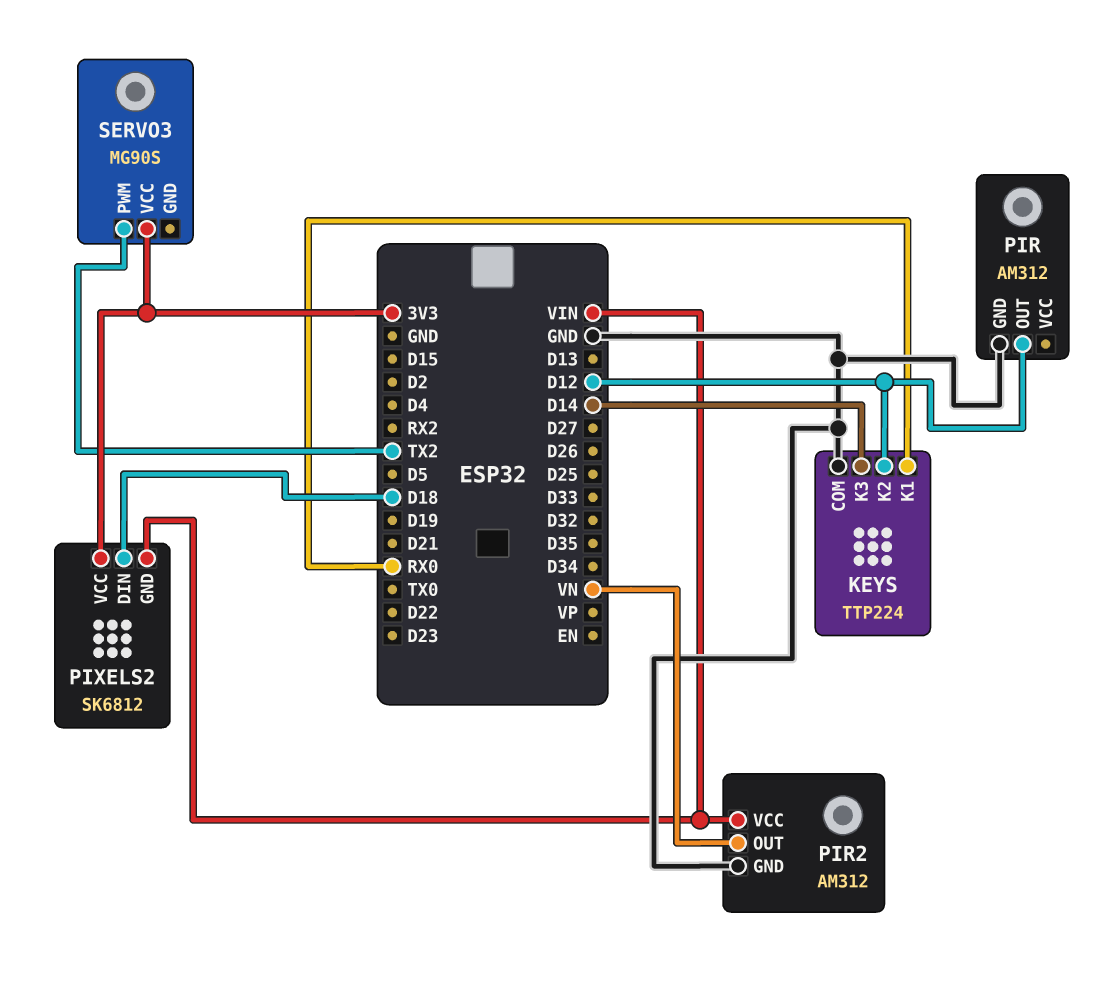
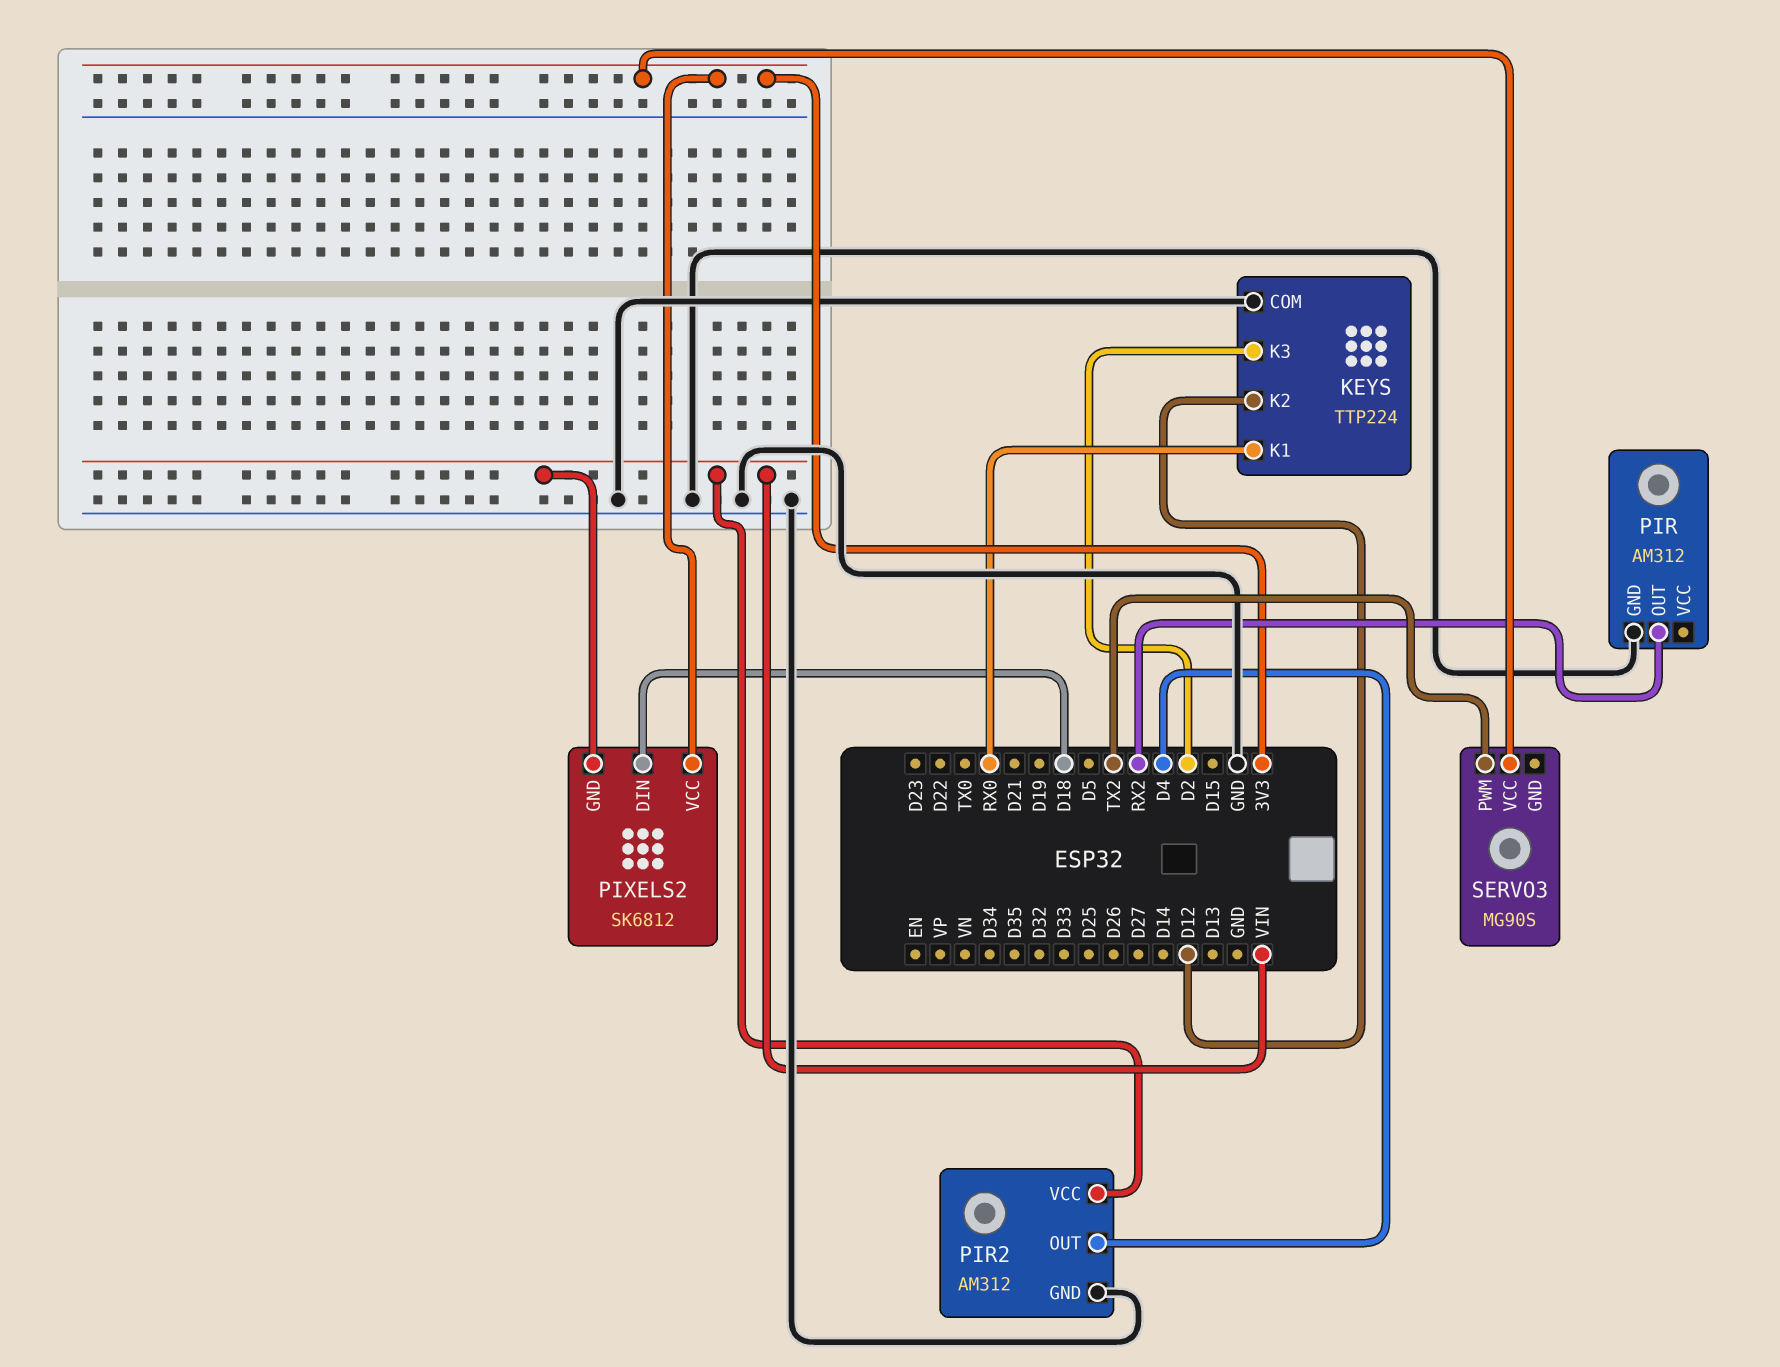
KEYS pin K3: D14 -> D2
PIR pin OUT: D12 -> RX2
PIR2 pin OUT: VN -> D4

